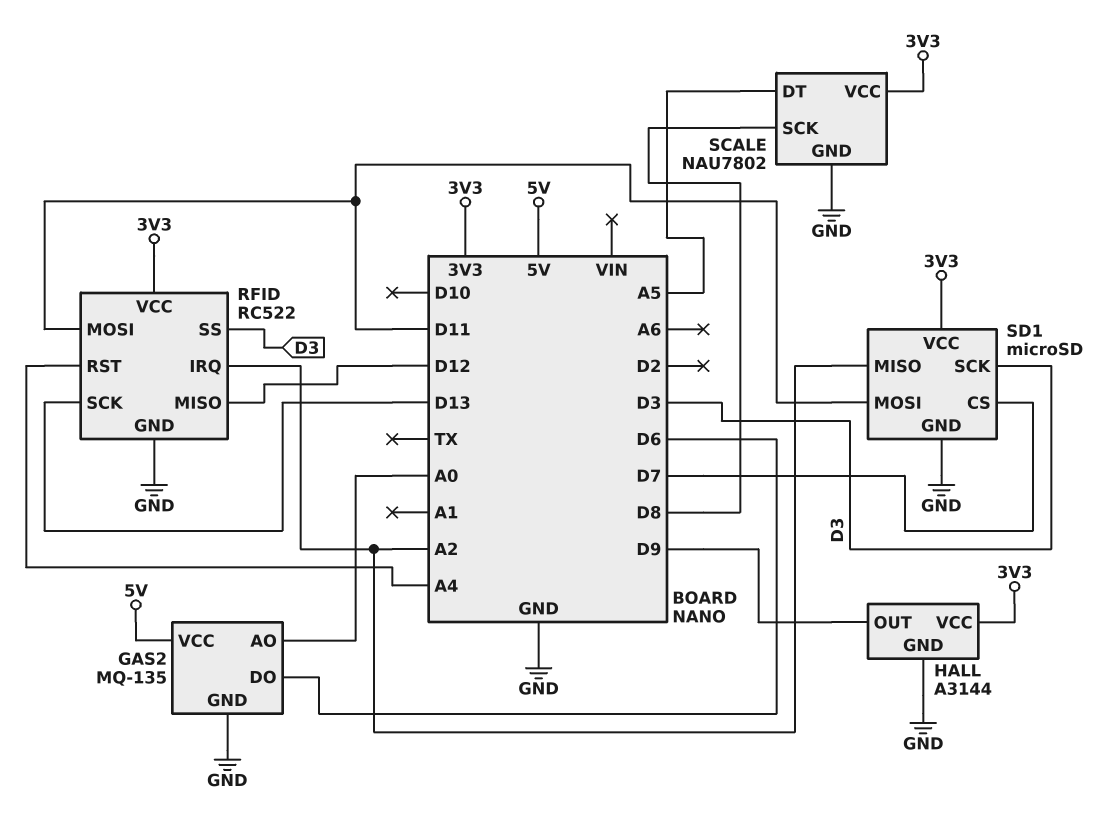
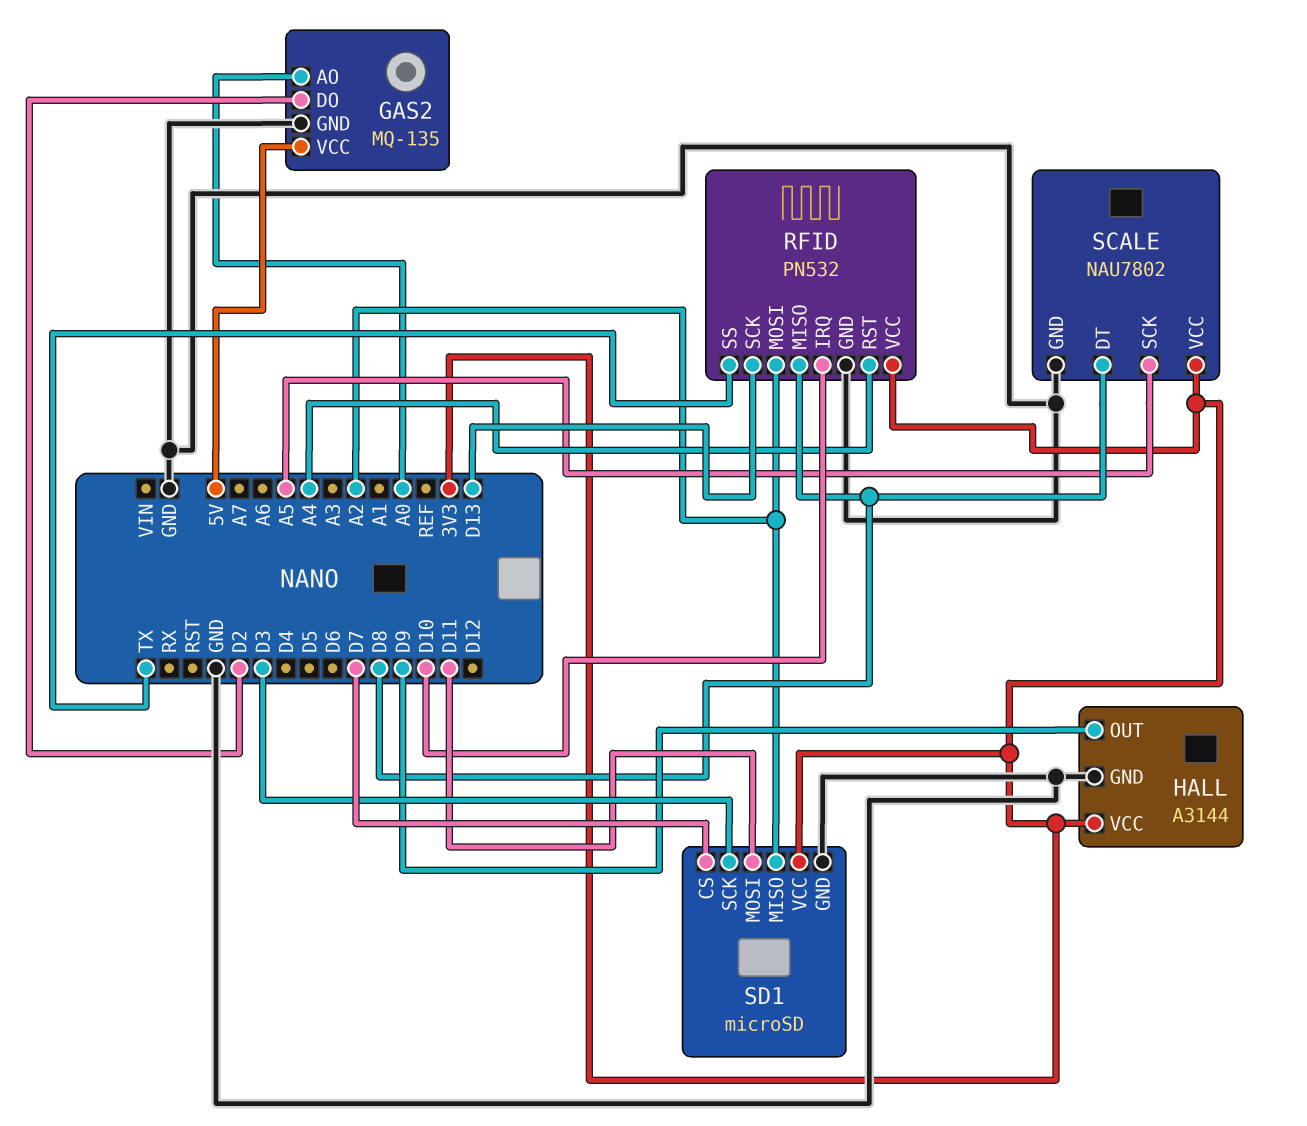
GAS2 pin DO: D6 -> D2
RFID: RC522 -> PN532
RFID pin IRQ: A2 -> D10
RFID pin MISO: D12 -> D8
RFID pin MOSI: D11 -> A2
RFID pin SS: D3 -> TX
SCALE pin DT: A5 -> D8
SCALE pin SCK: D8 -> A5

